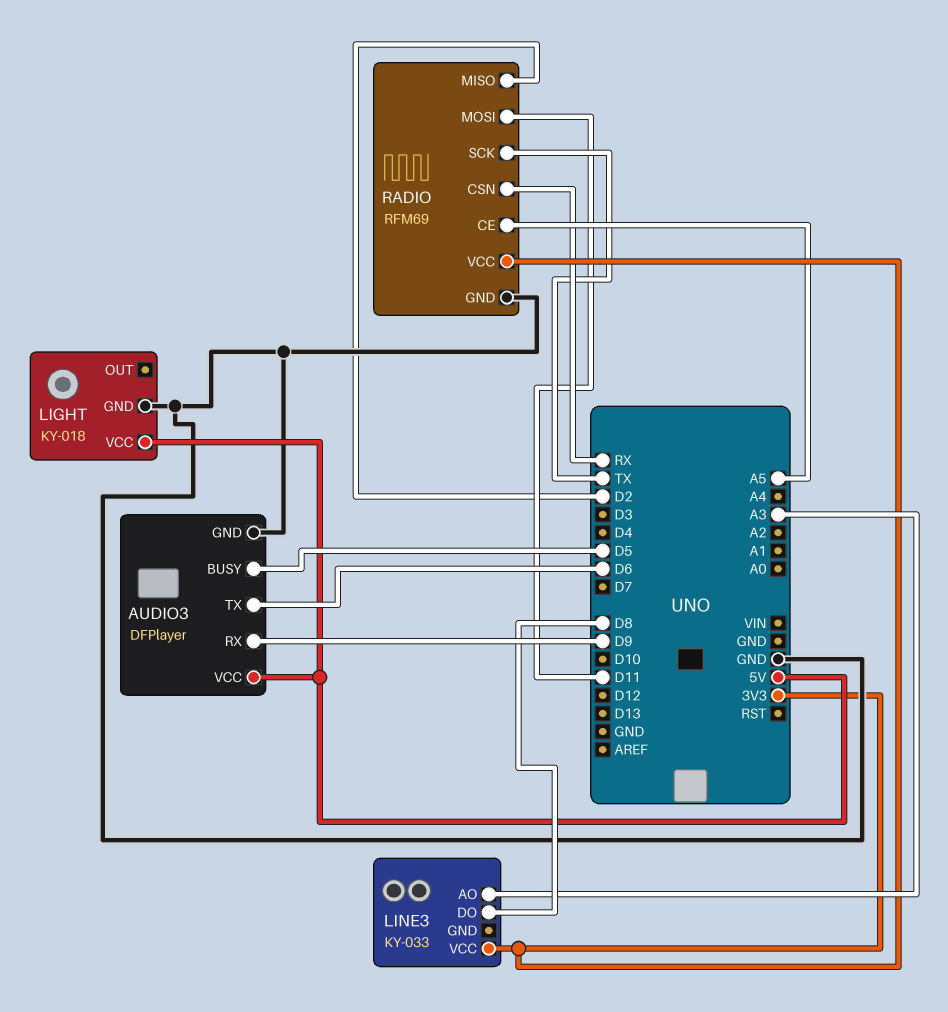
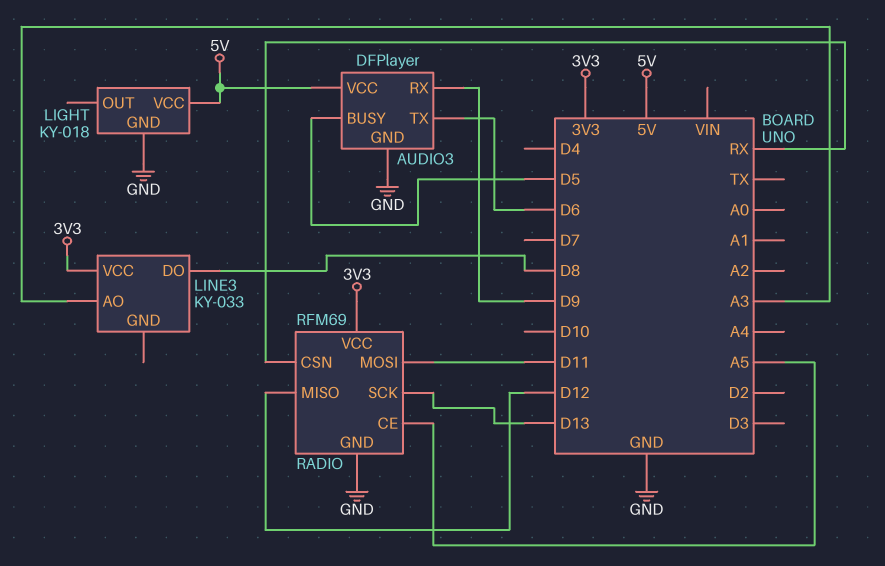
RADIO pin MISO: D2 -> D12
RADIO pin SCK: TX -> D13

